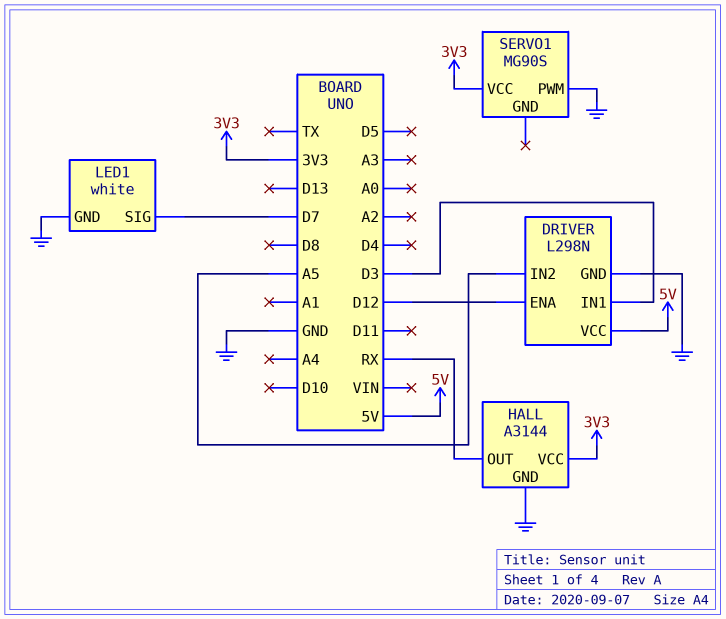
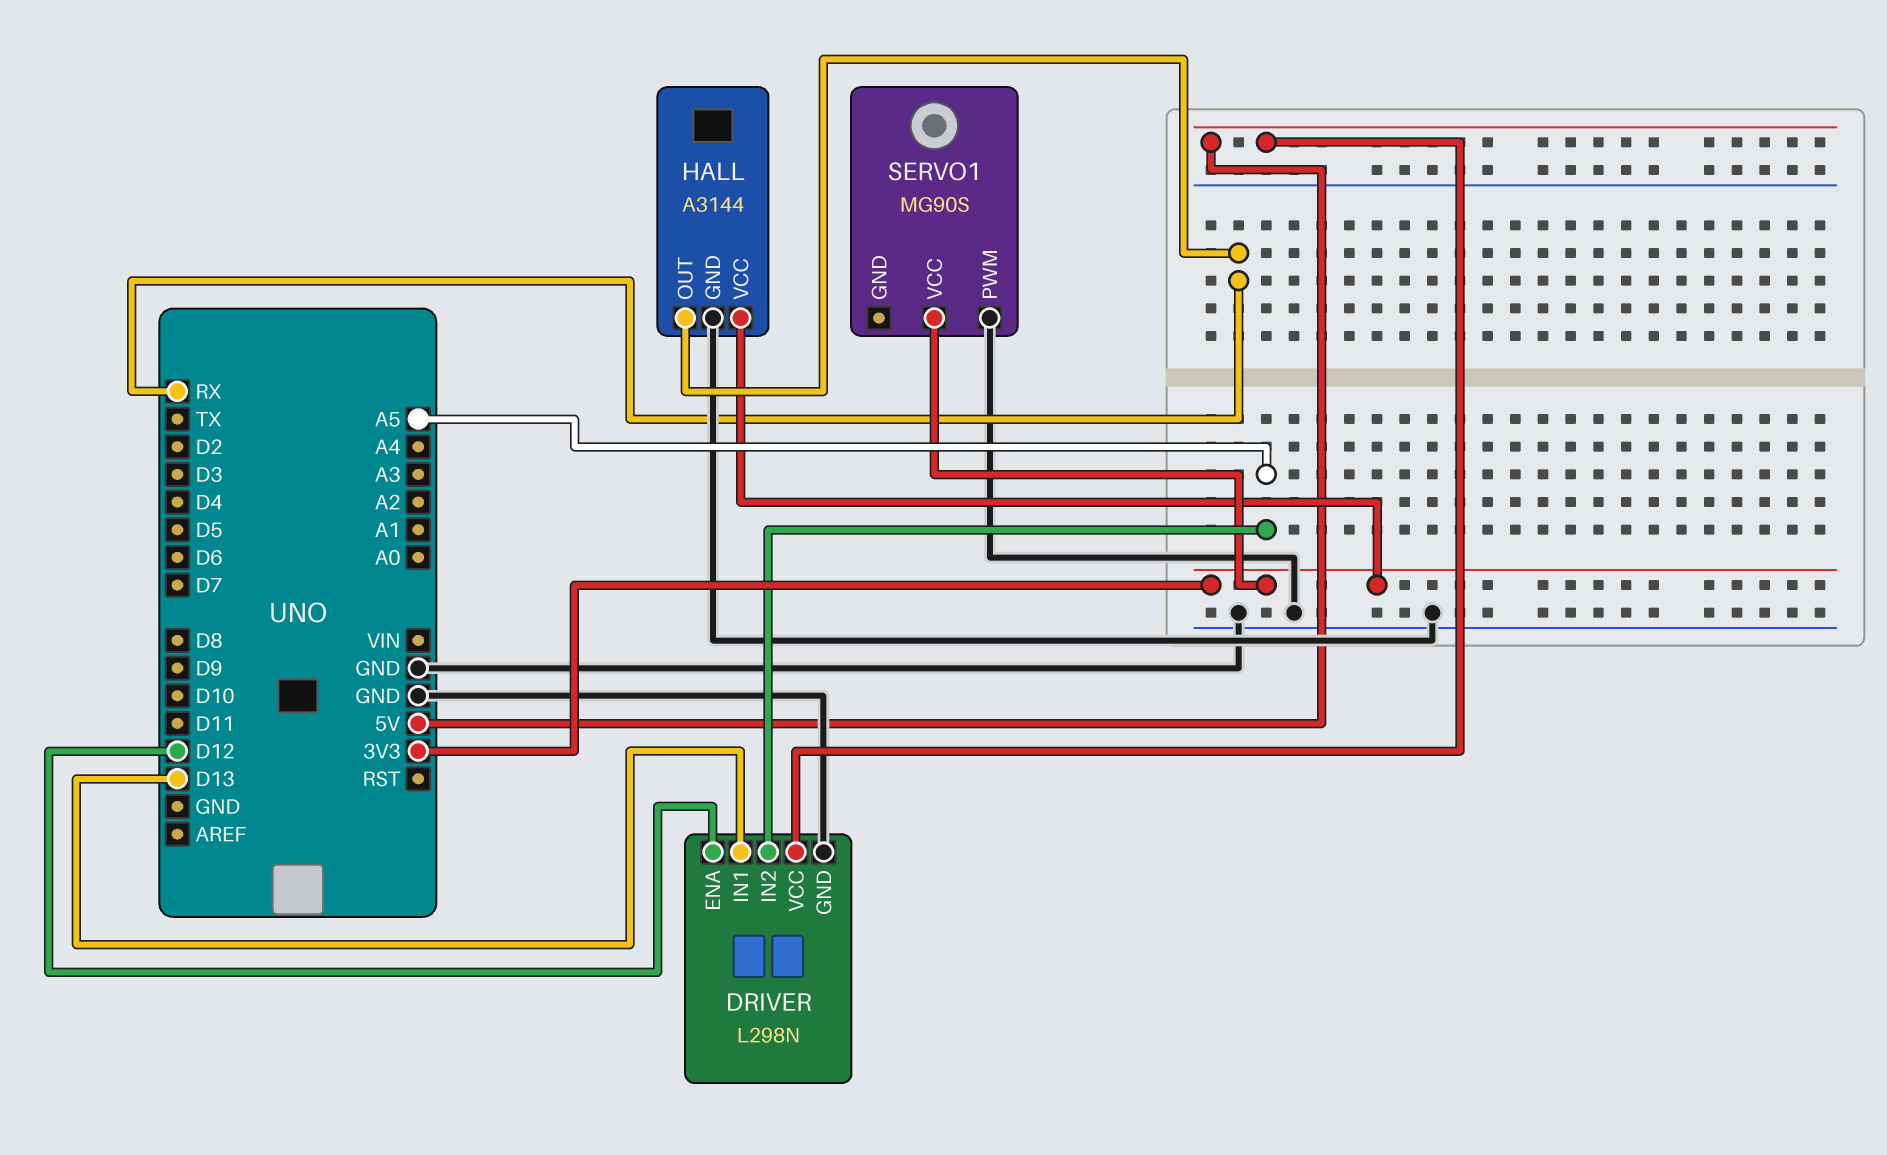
DRIVER pin IN1: D3 -> D13
LED1: white -> none
LED1 pin GND: GND -> none
LED1 pin SIG: D7 -> none

